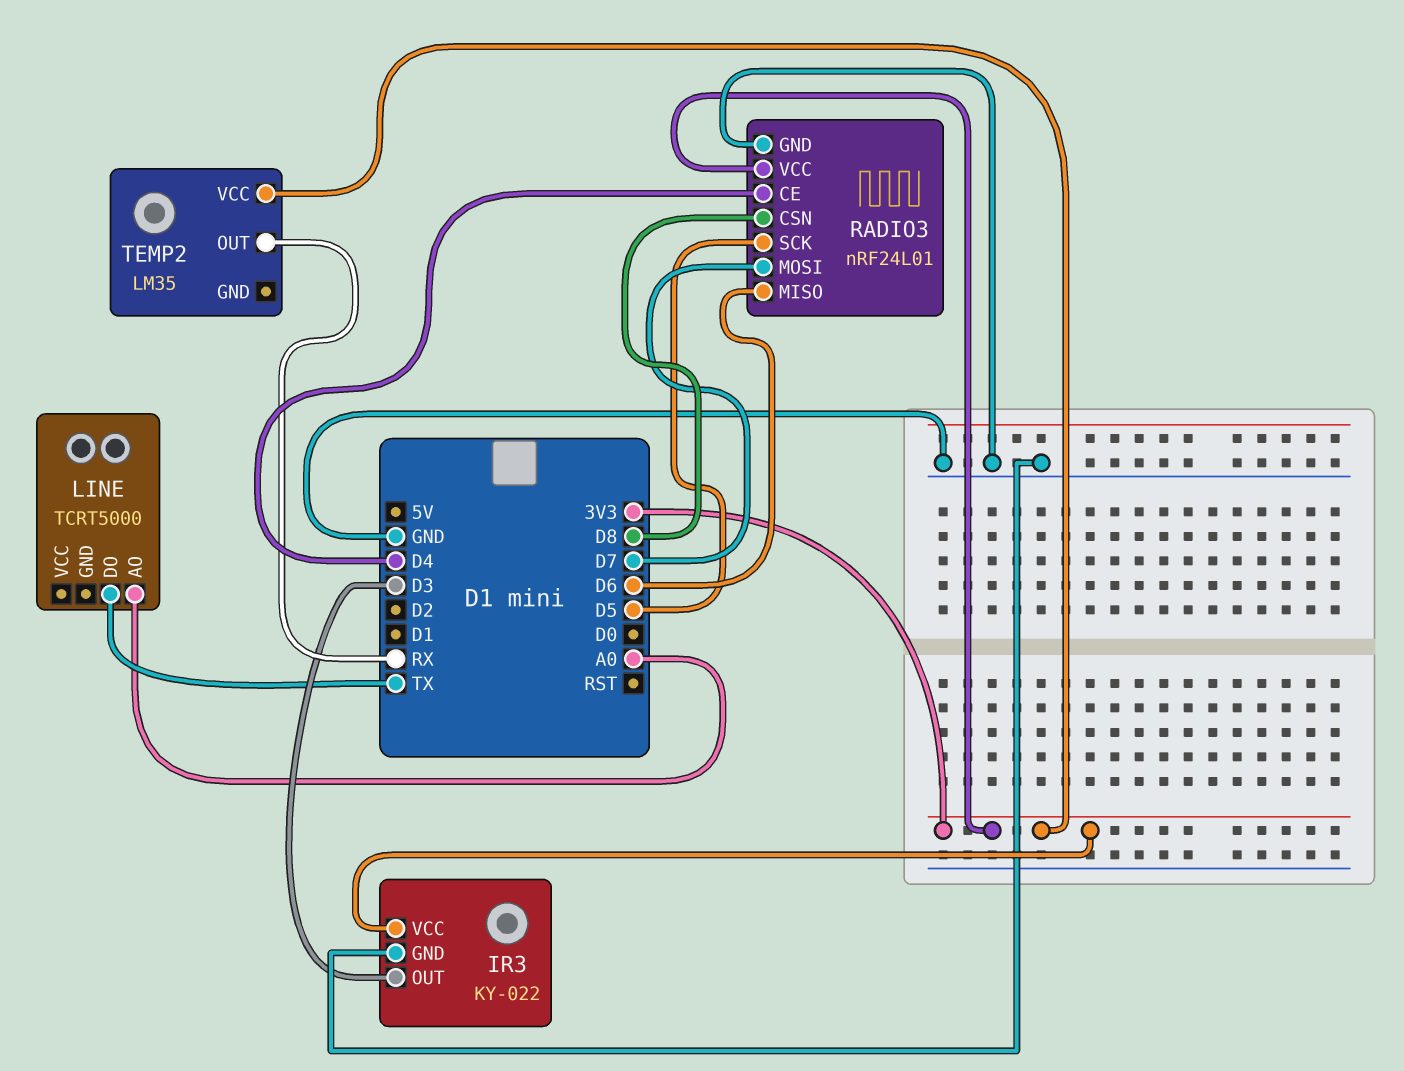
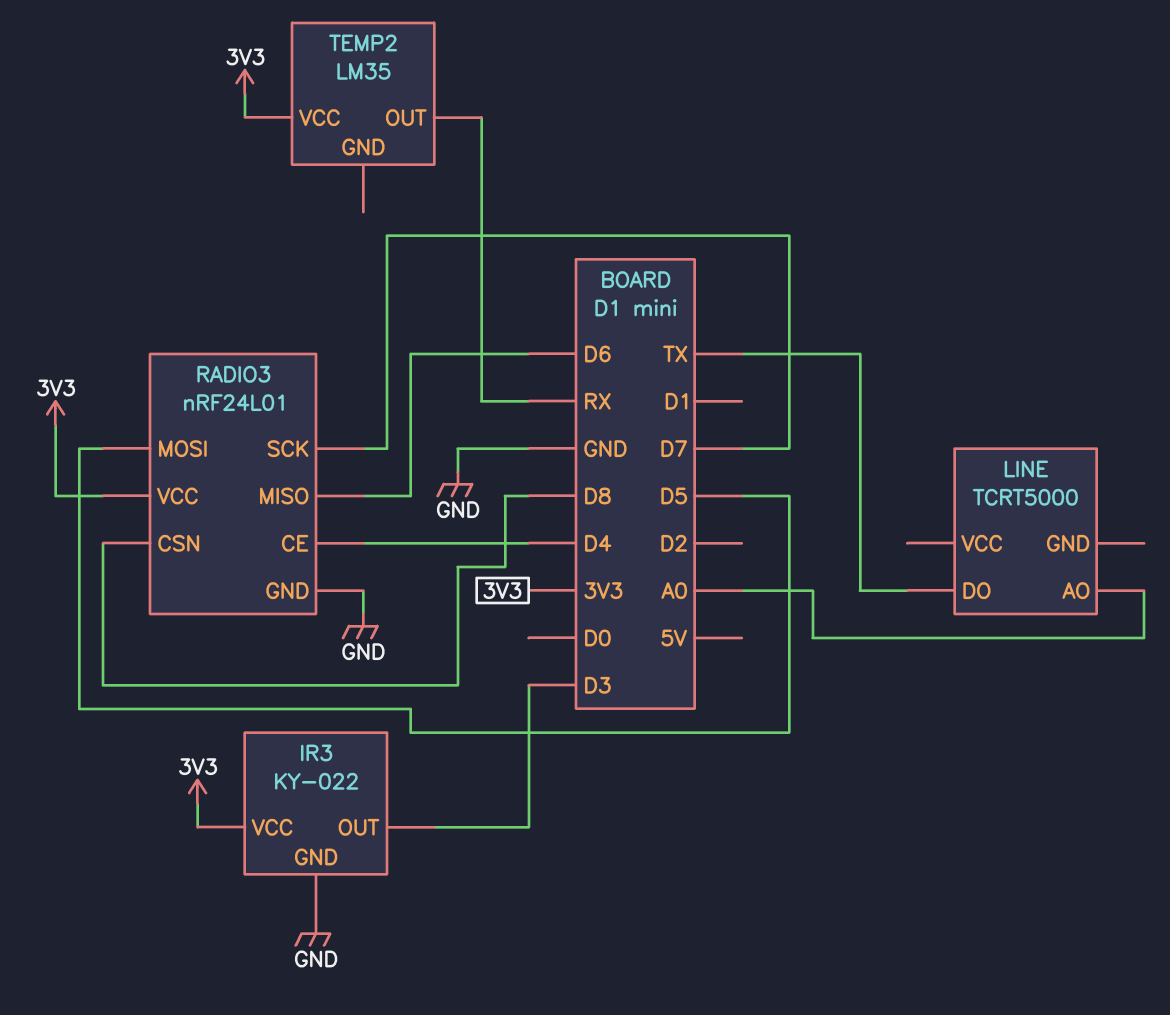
RADIO3 pin MOSI: D7 -> D5
RADIO3 pin SCK: D5 -> D7

